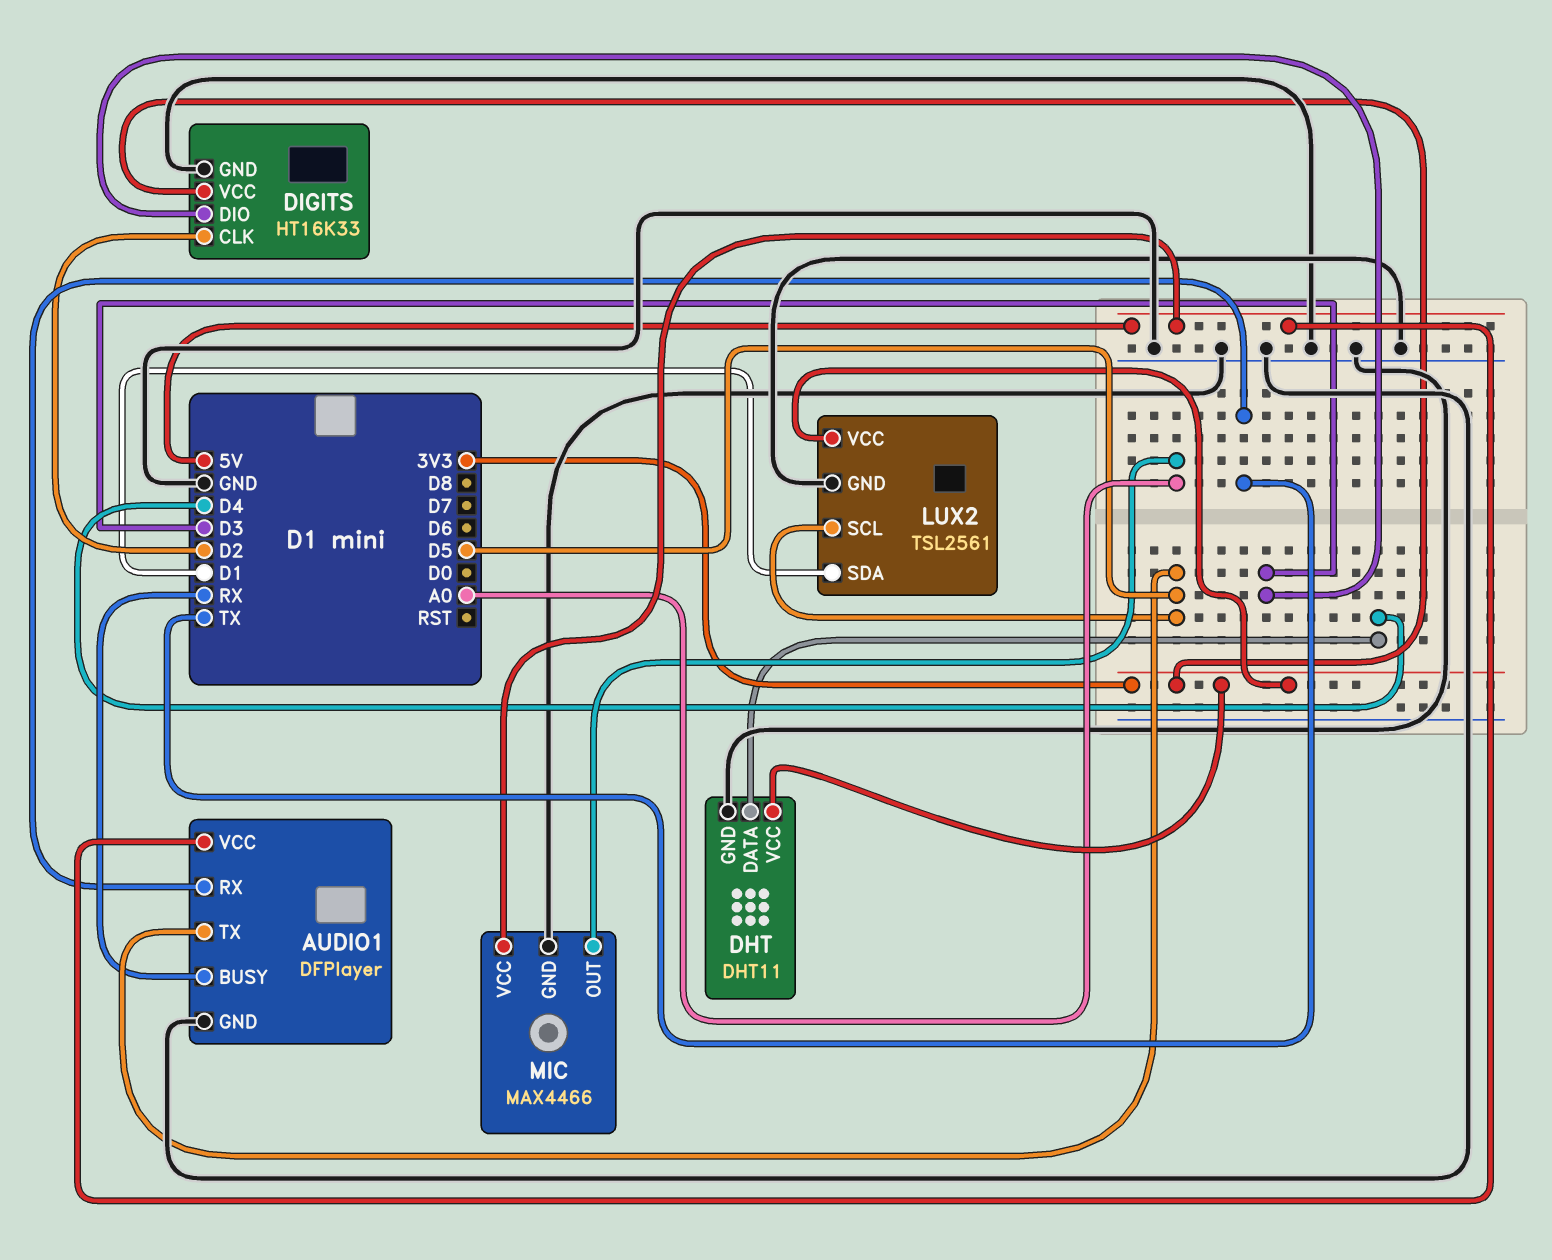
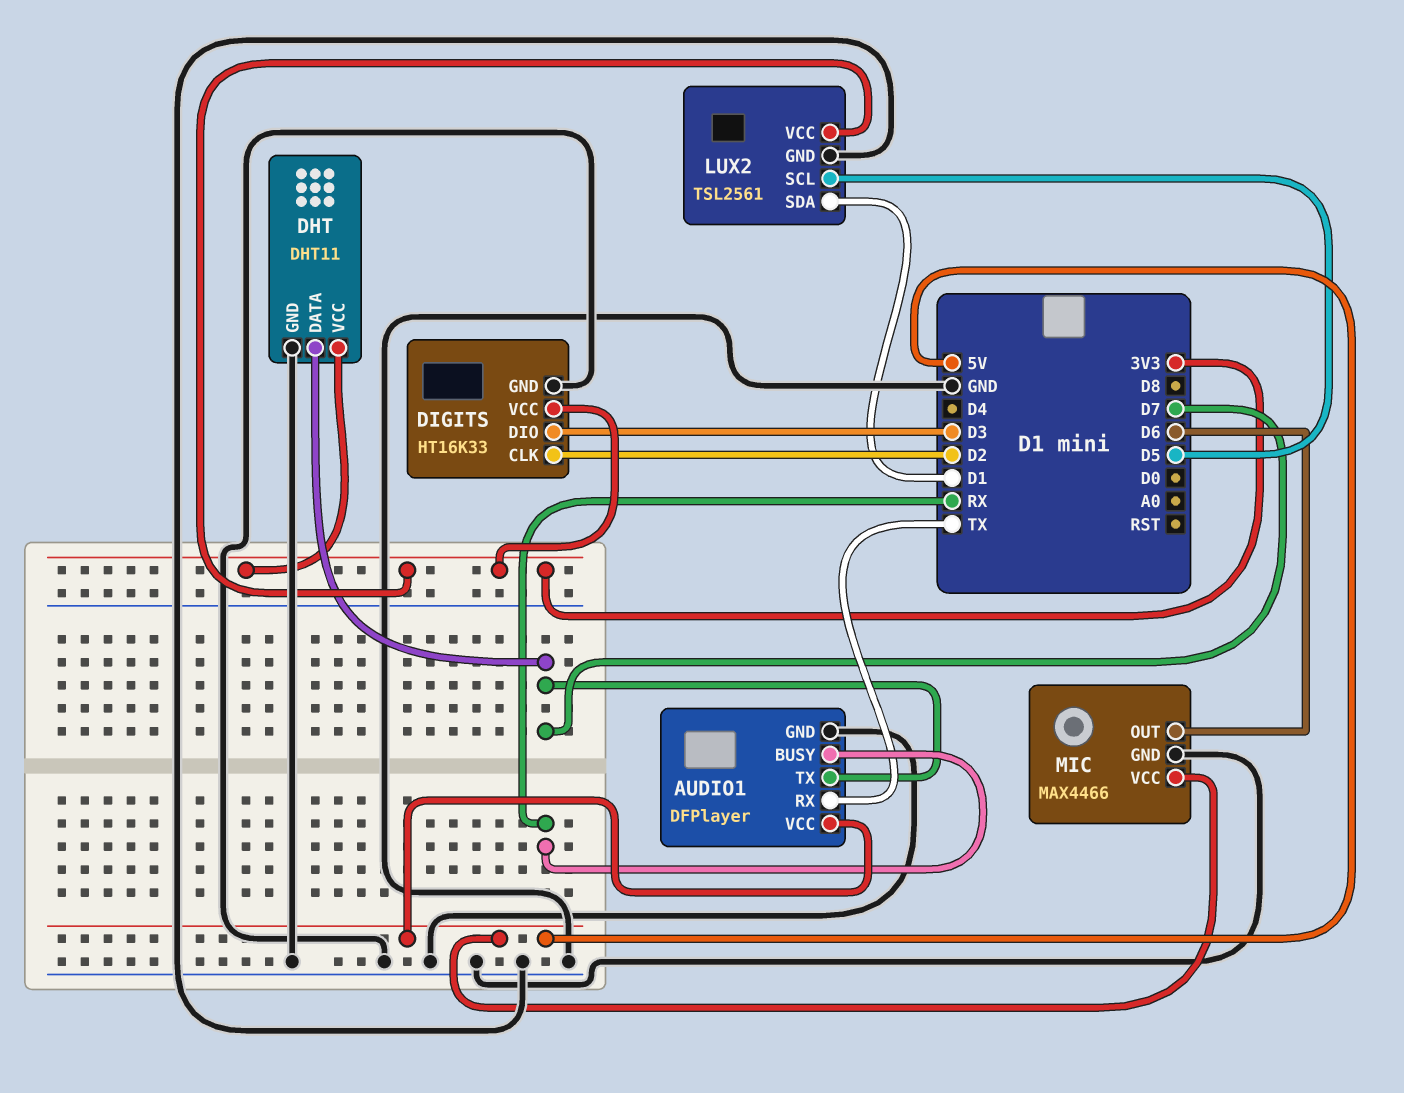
AUDIO1 pin TX: D5 -> D7
DHT pin DATA: D4 -> D7
MIC pin OUT: A0 -> D6

